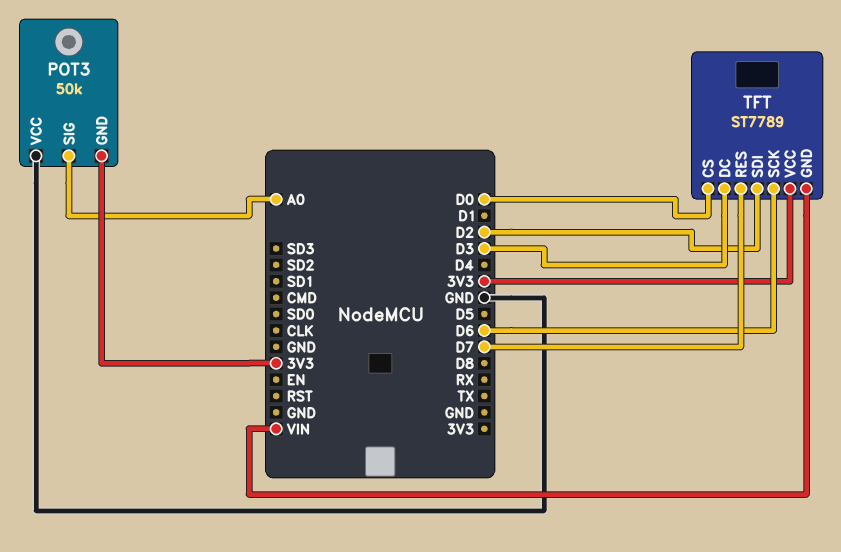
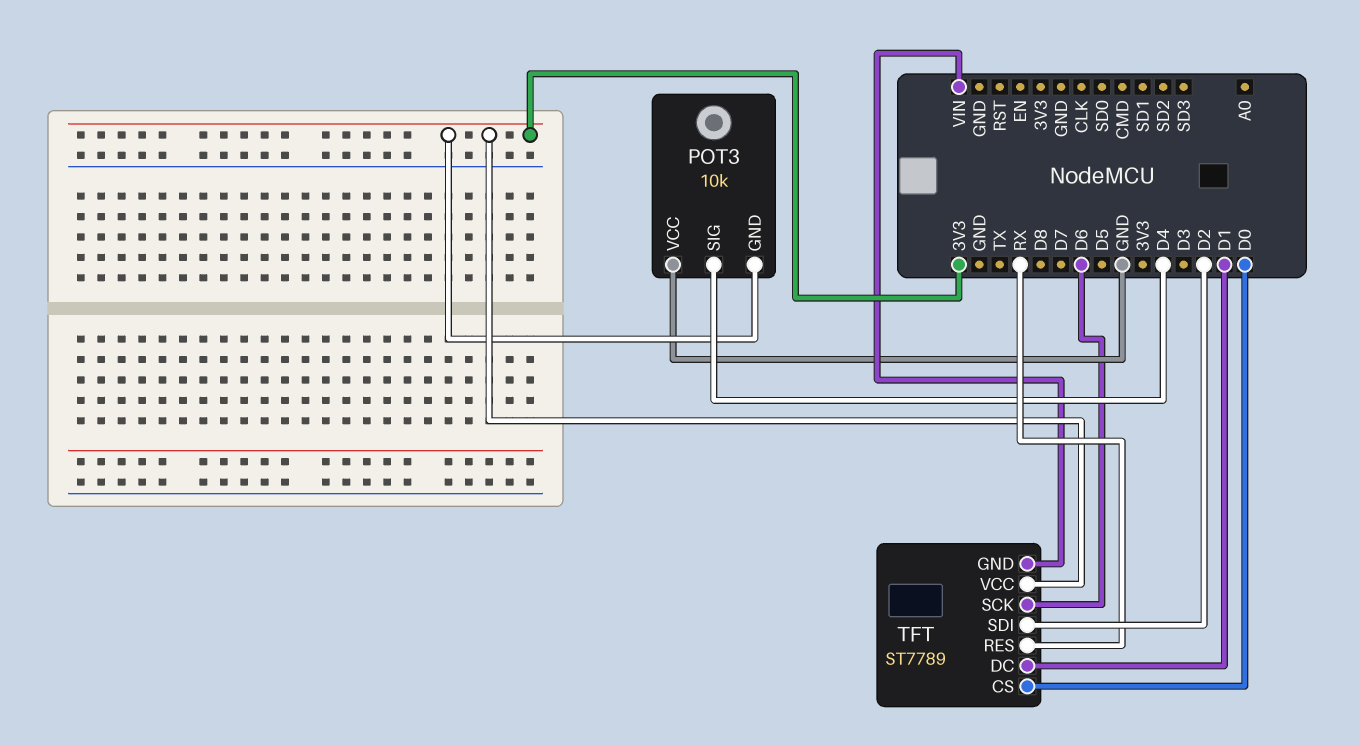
POT3: 50k -> 10k
POT3 pin SIG: A0 -> D4
TFT pin DC: D3 -> D1
TFT pin RES: D7 -> RX

